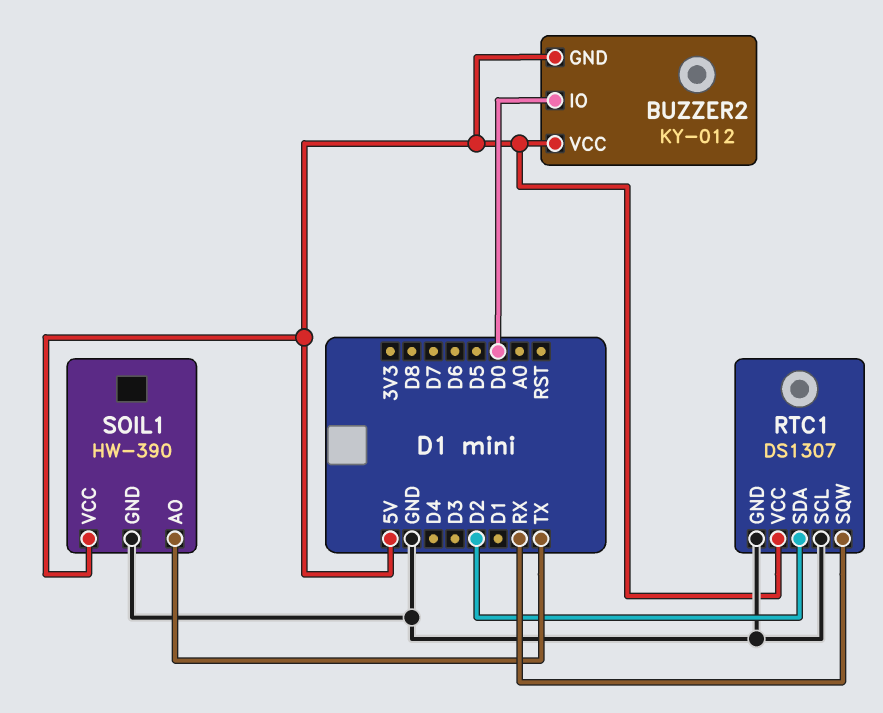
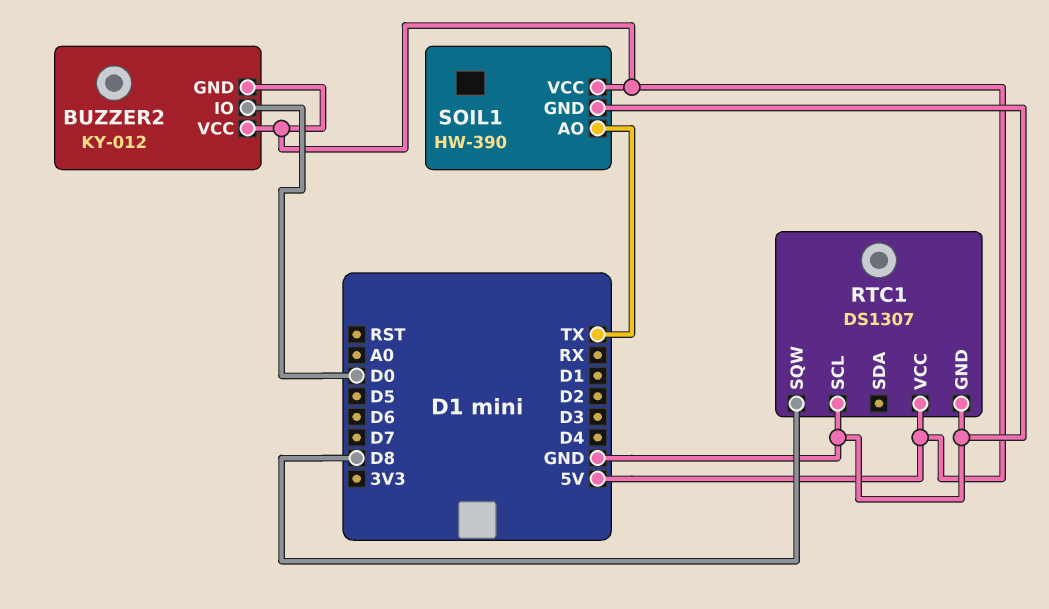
RTC1 pin SDA: D2 -> none
RTC1 pin SQW: RX -> D8

